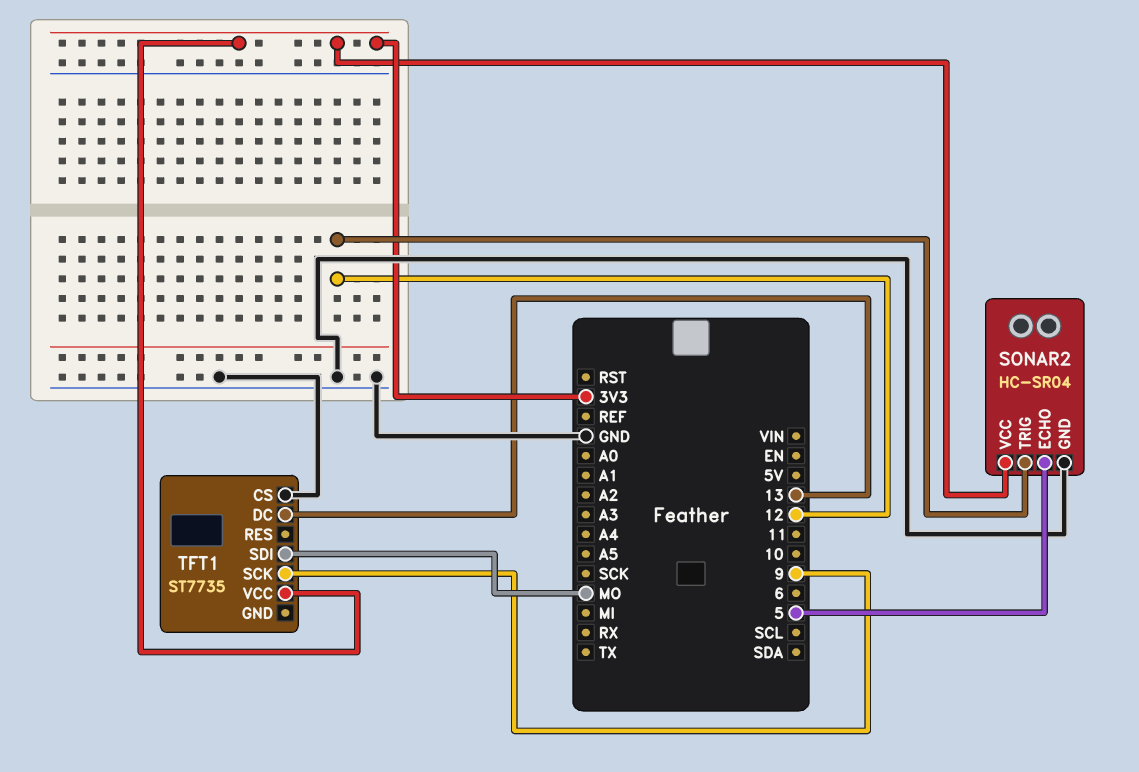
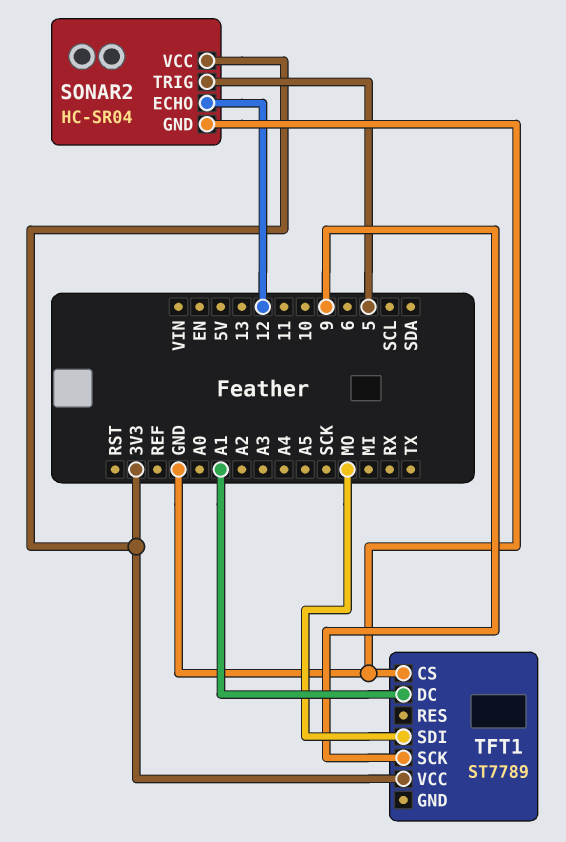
SONAR2 pin ECHO: 5 -> 12
SONAR2 pin TRIG: 12 -> 5
TFT1: ST7735 -> ST7789
TFT1 pin DC: 13 -> A1

